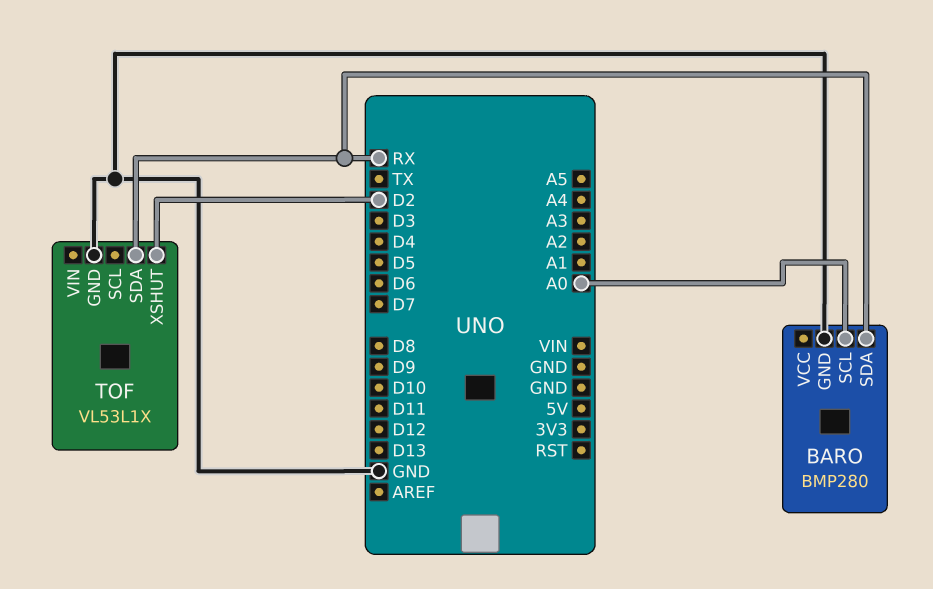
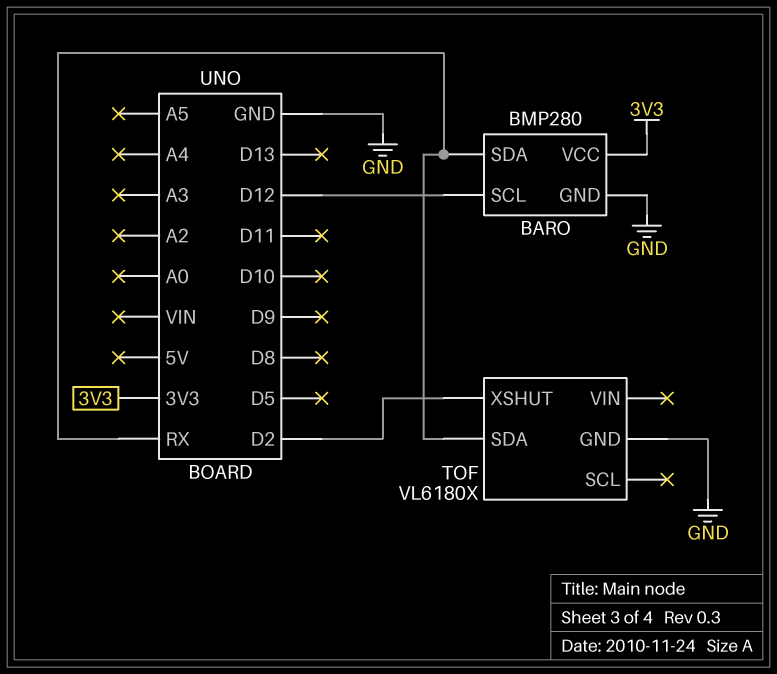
BARO pin SCL: A0 -> D12
BARO pin VCC: none -> 3V3
TOF: VL53L1X -> VL6180X

